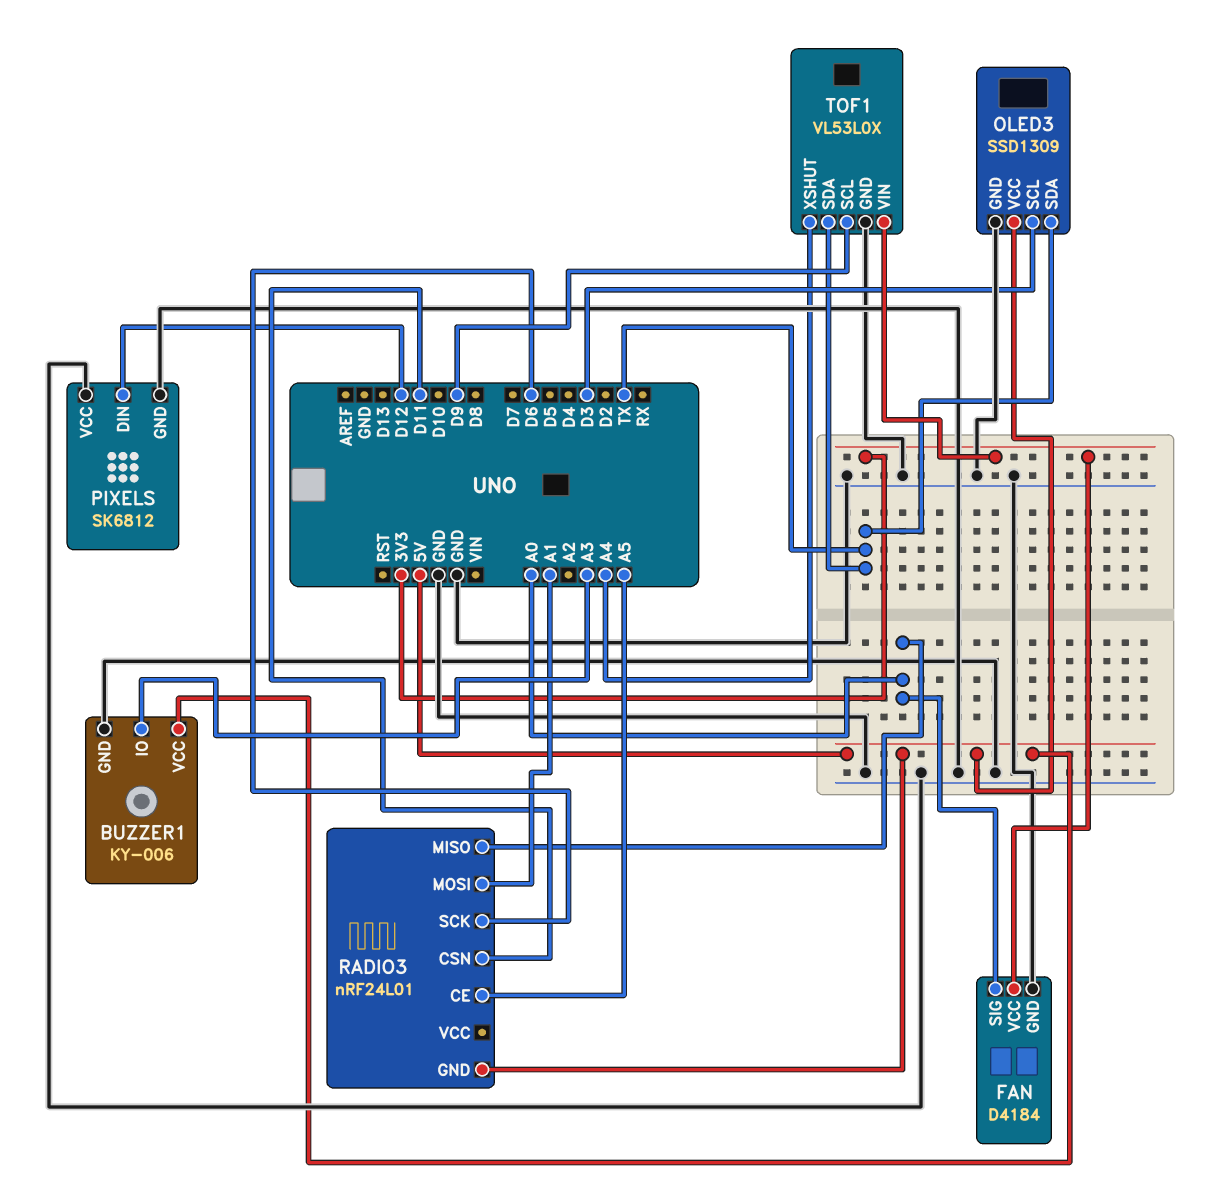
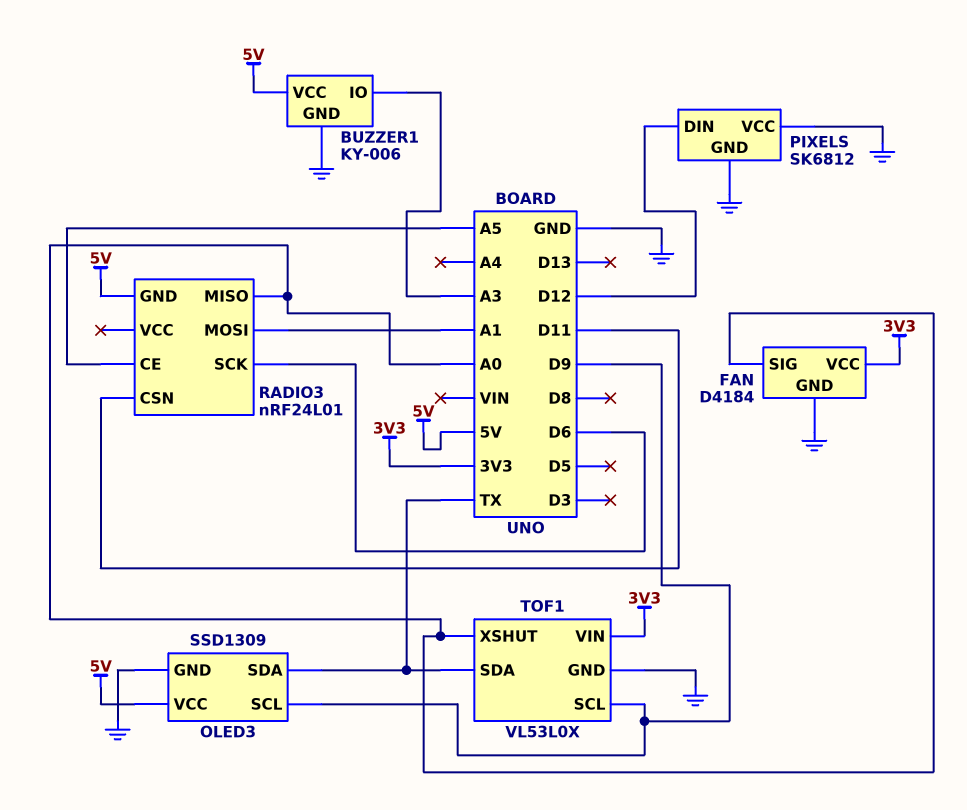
OLED3 pin SCL: D3 -> D9
TOF1 pin XSHUT: A4 -> A0

